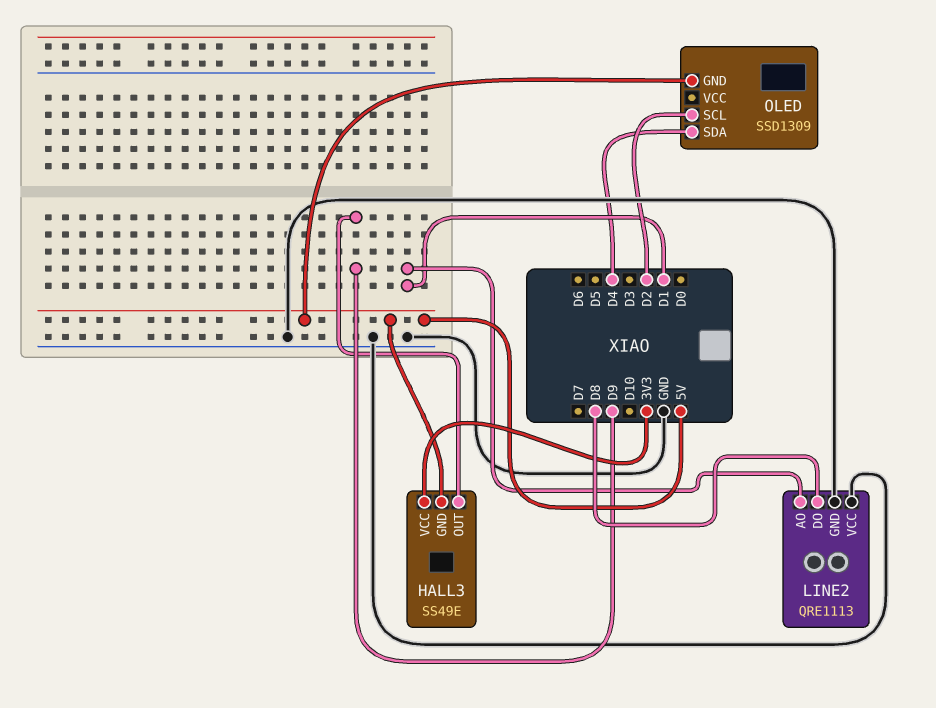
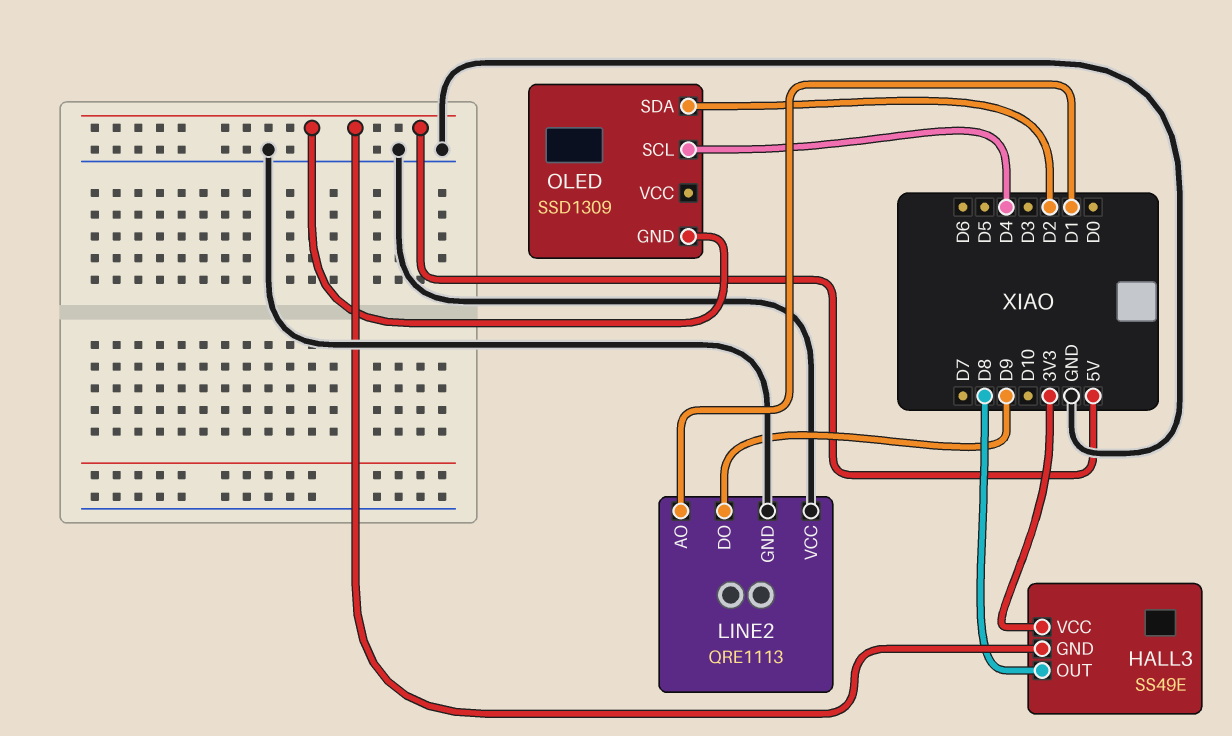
HALL3 pin OUT: D9 -> D8
LINE2 pin DO: D8 -> D9
OLED pin SCL: D2 -> D4
OLED pin SDA: D4 -> D2

